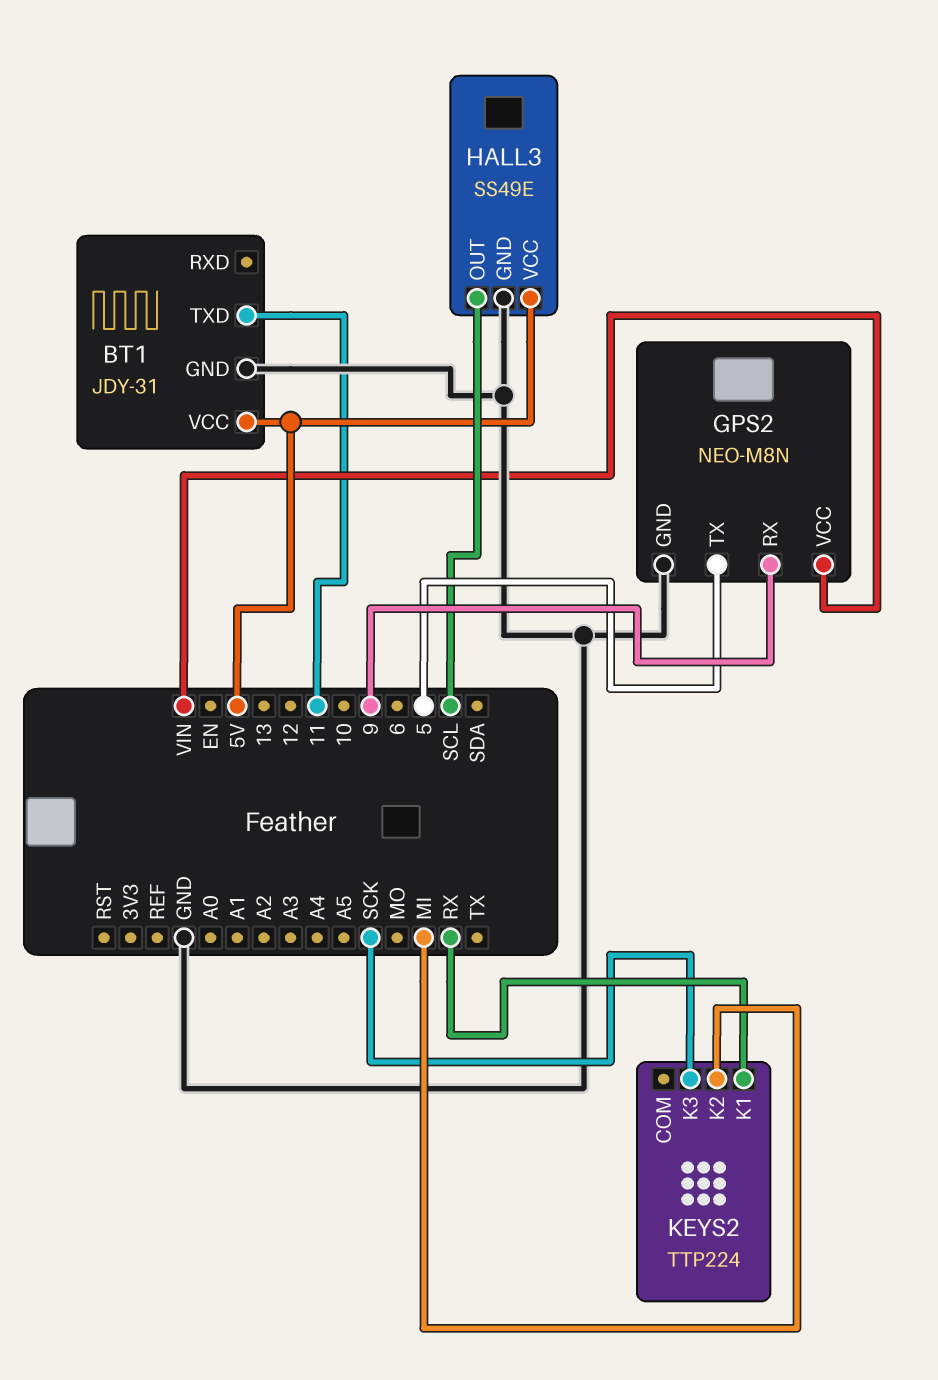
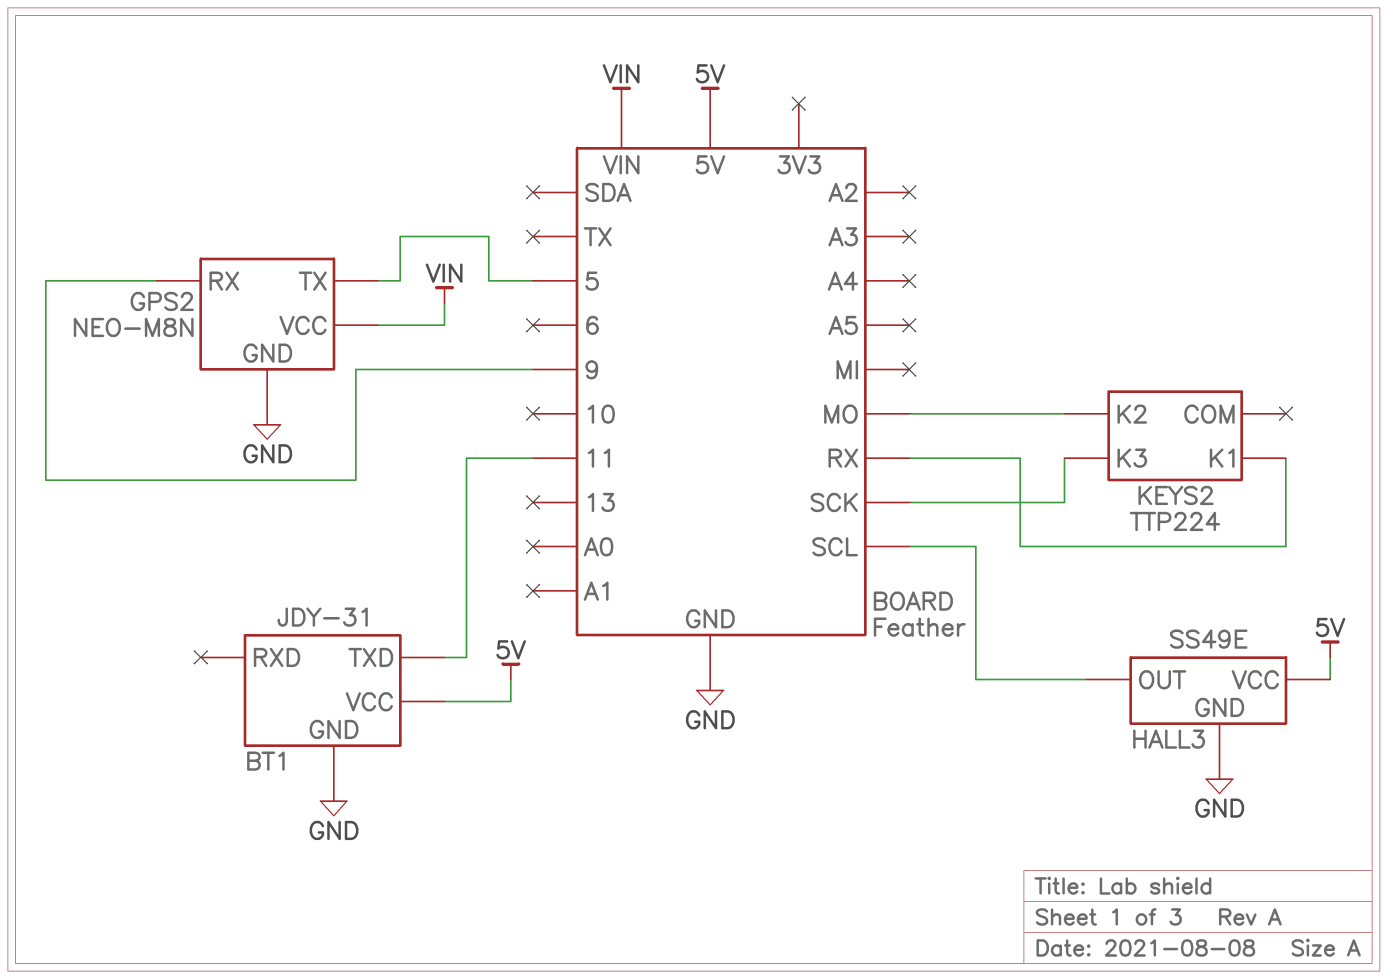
KEYS2 pin K2: MI -> MO

